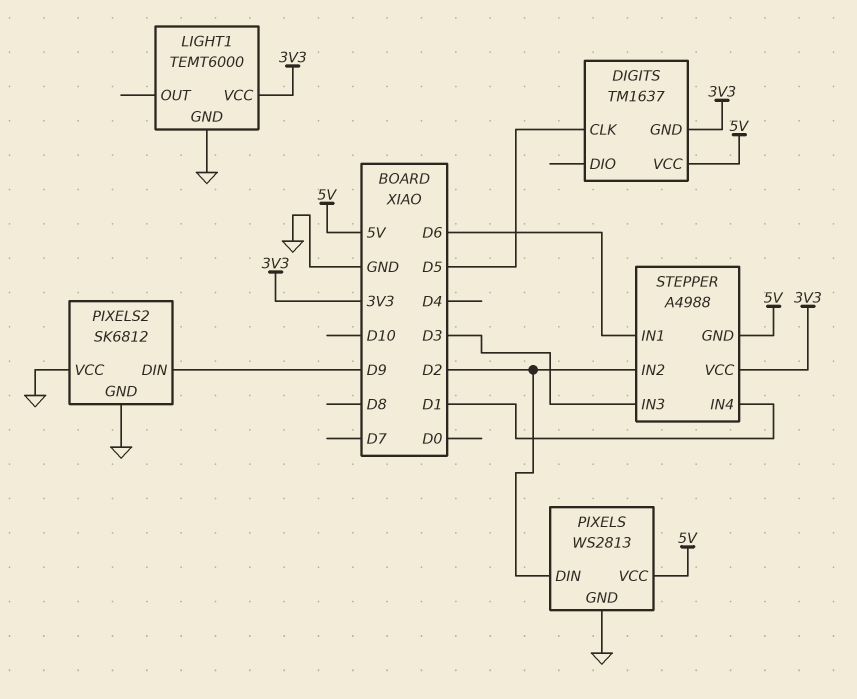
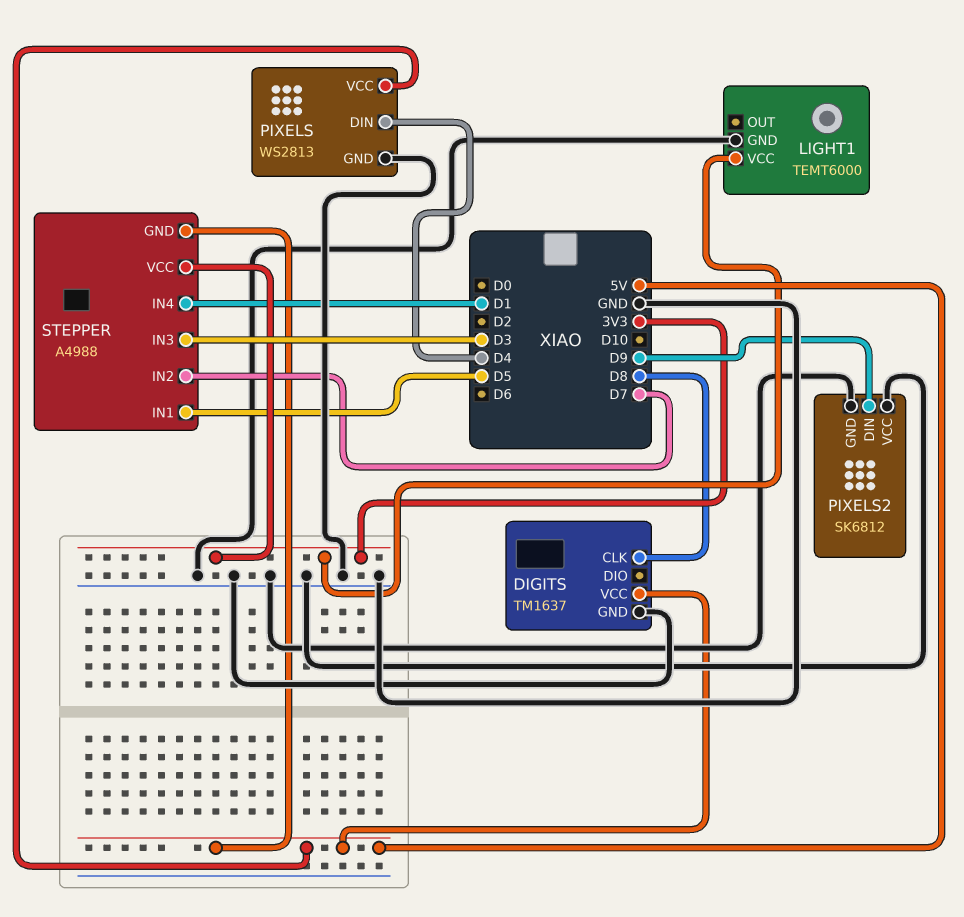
DIGITS pin CLK: D5 -> D8
DIGITS pin GND: 3V3 -> GND
PIXELS pin DIN: D2 -> D4
STEPPER pin IN1: D6 -> D5
STEPPER pin IN2: D2 -> D7

